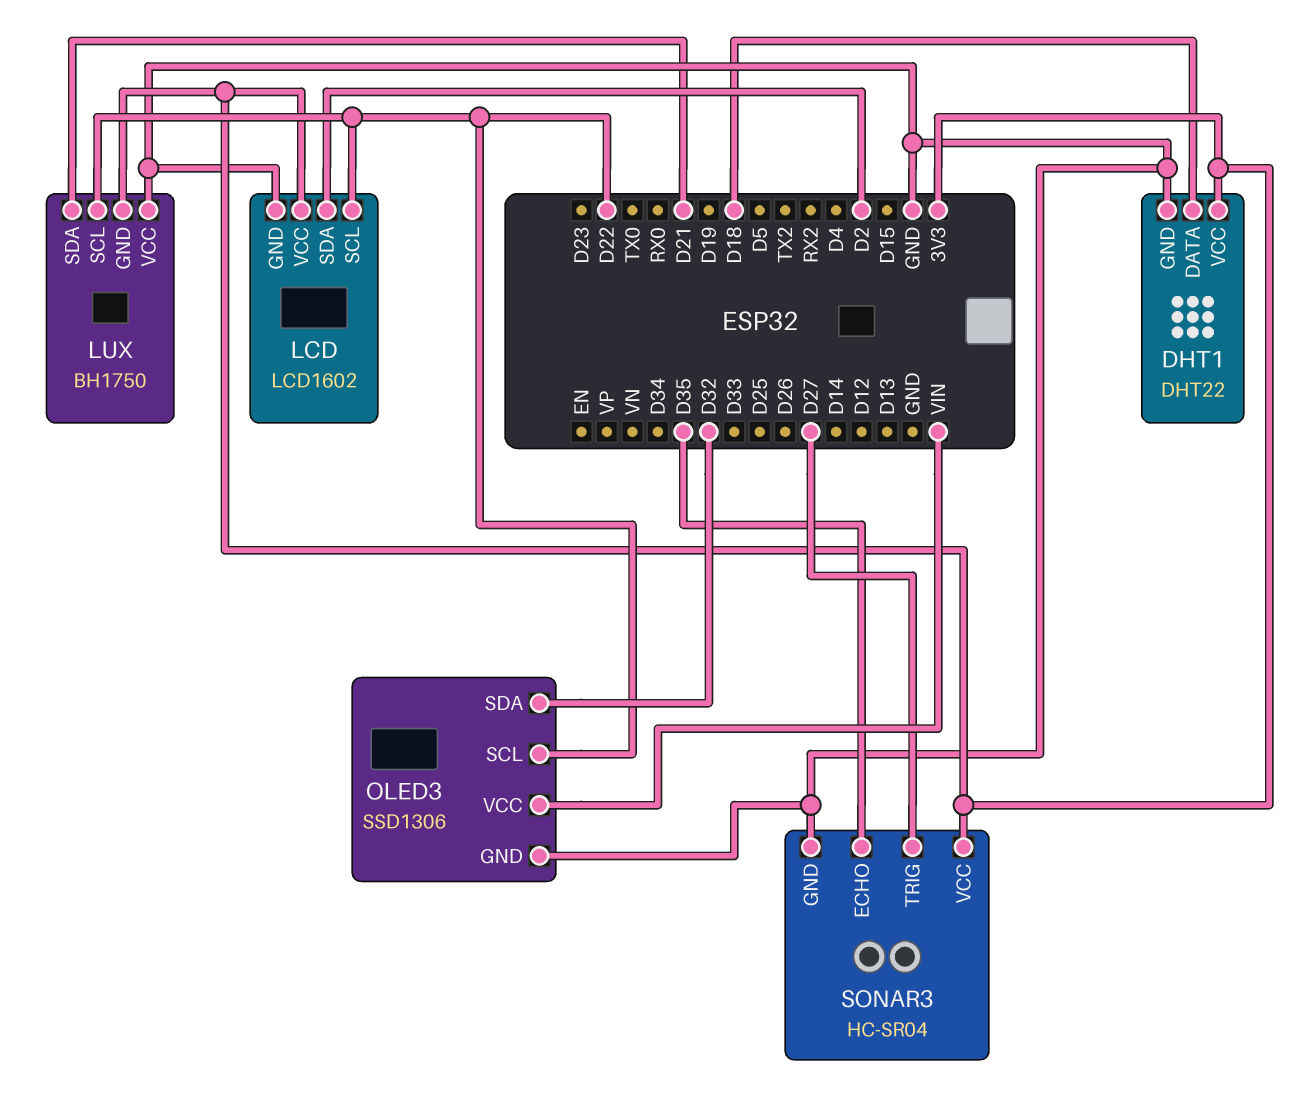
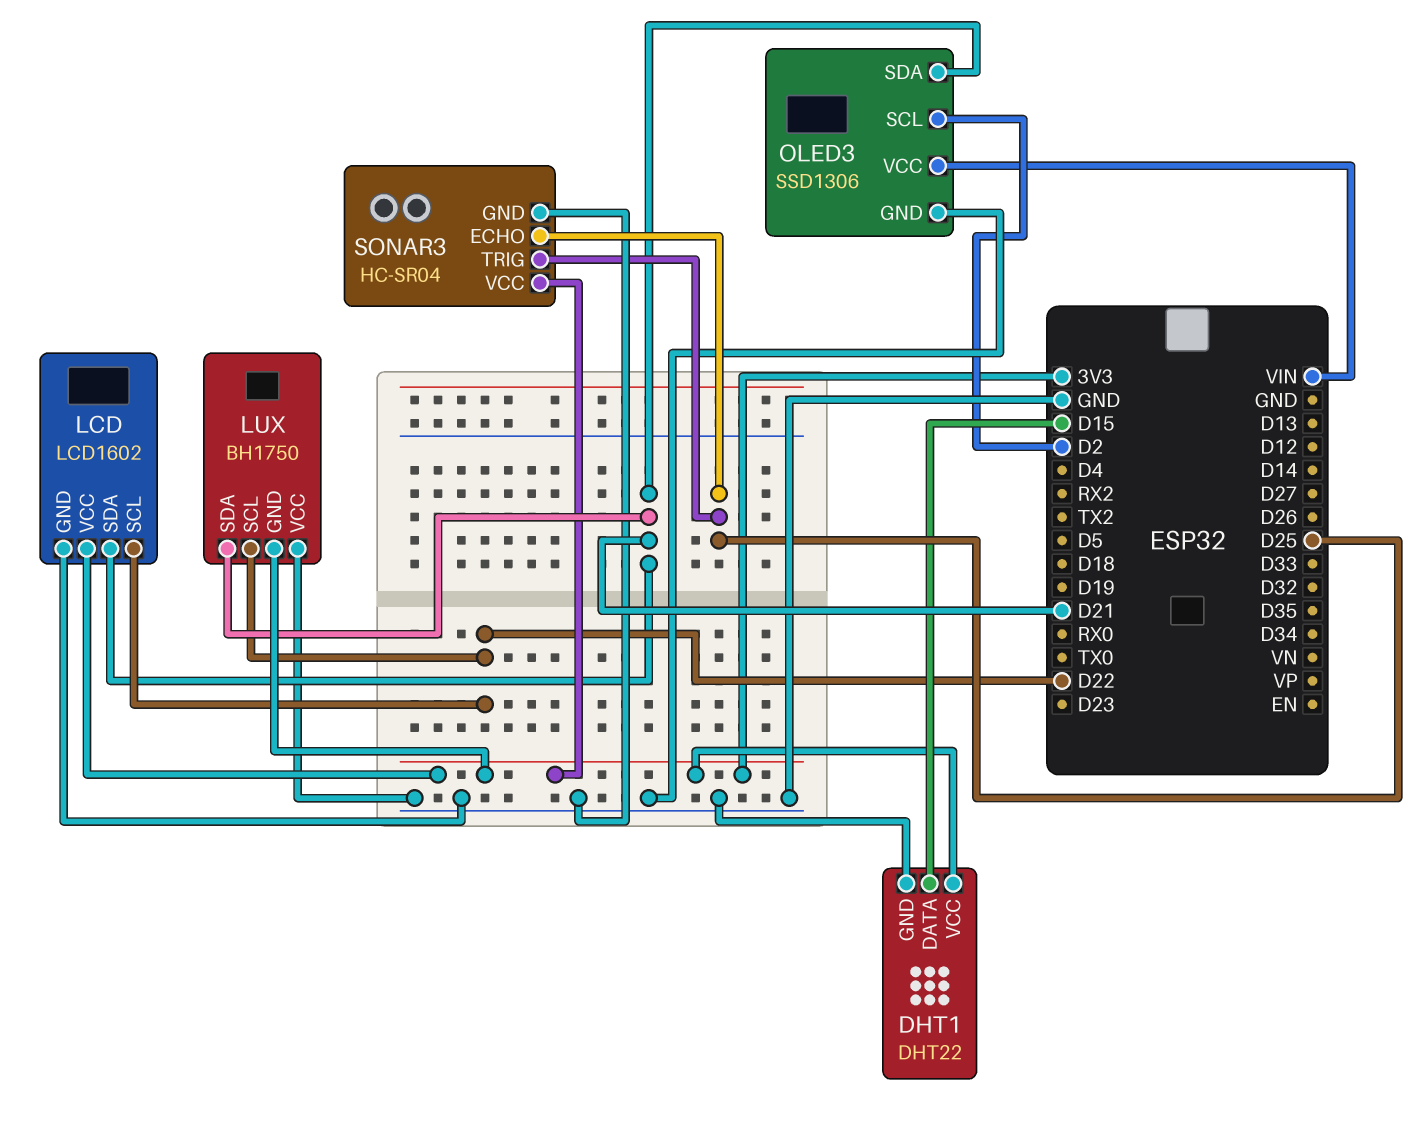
DHT1 pin DATA: D18 -> D15
LCD pin SDA: D2 -> D21
OLED3 pin SCL: D22 -> D2
OLED3 pin SDA: D32 -> D21
SONAR3 pin ECHO: D35 -> D25
SONAR3 pin TRIG: D27 -> D25

